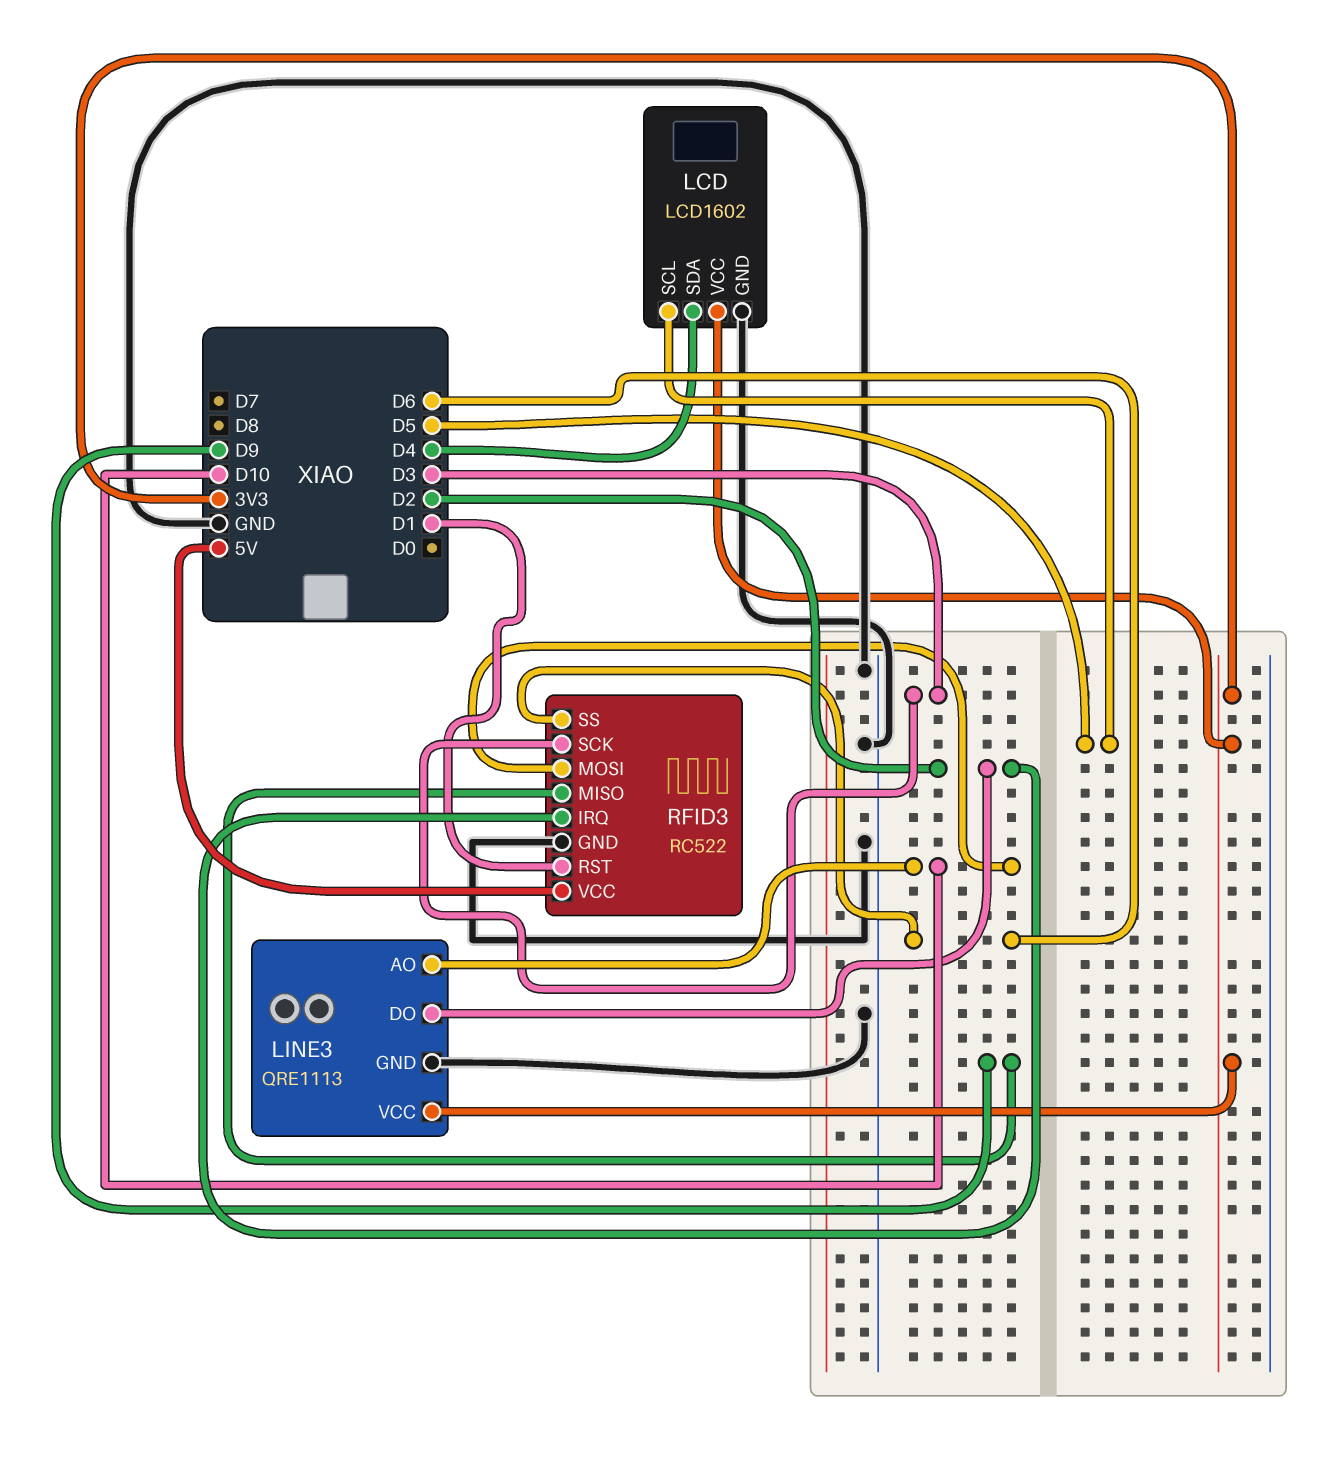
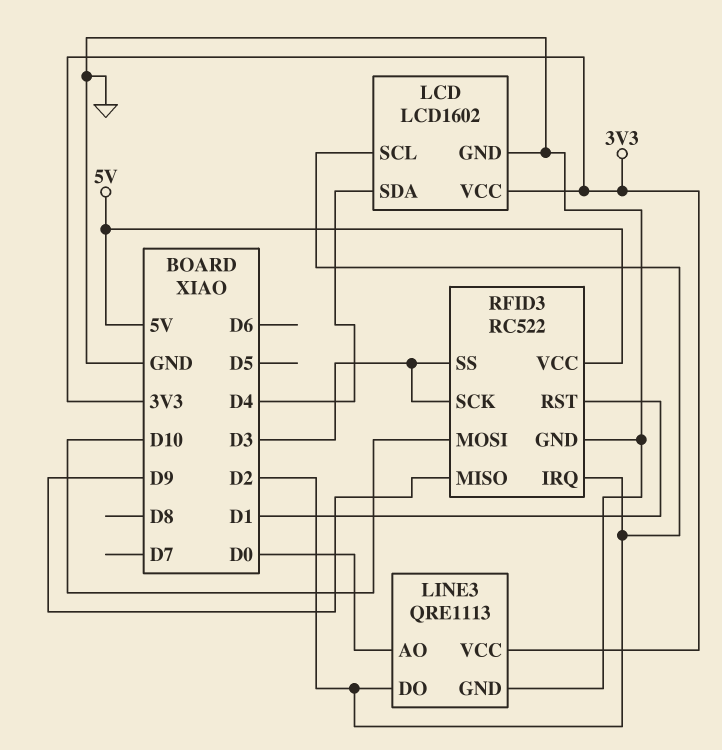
LCD pin SCL: D5 -> D2
LINE3 pin AO: D10 -> D0
RFID3 pin SS: D6 -> D3

